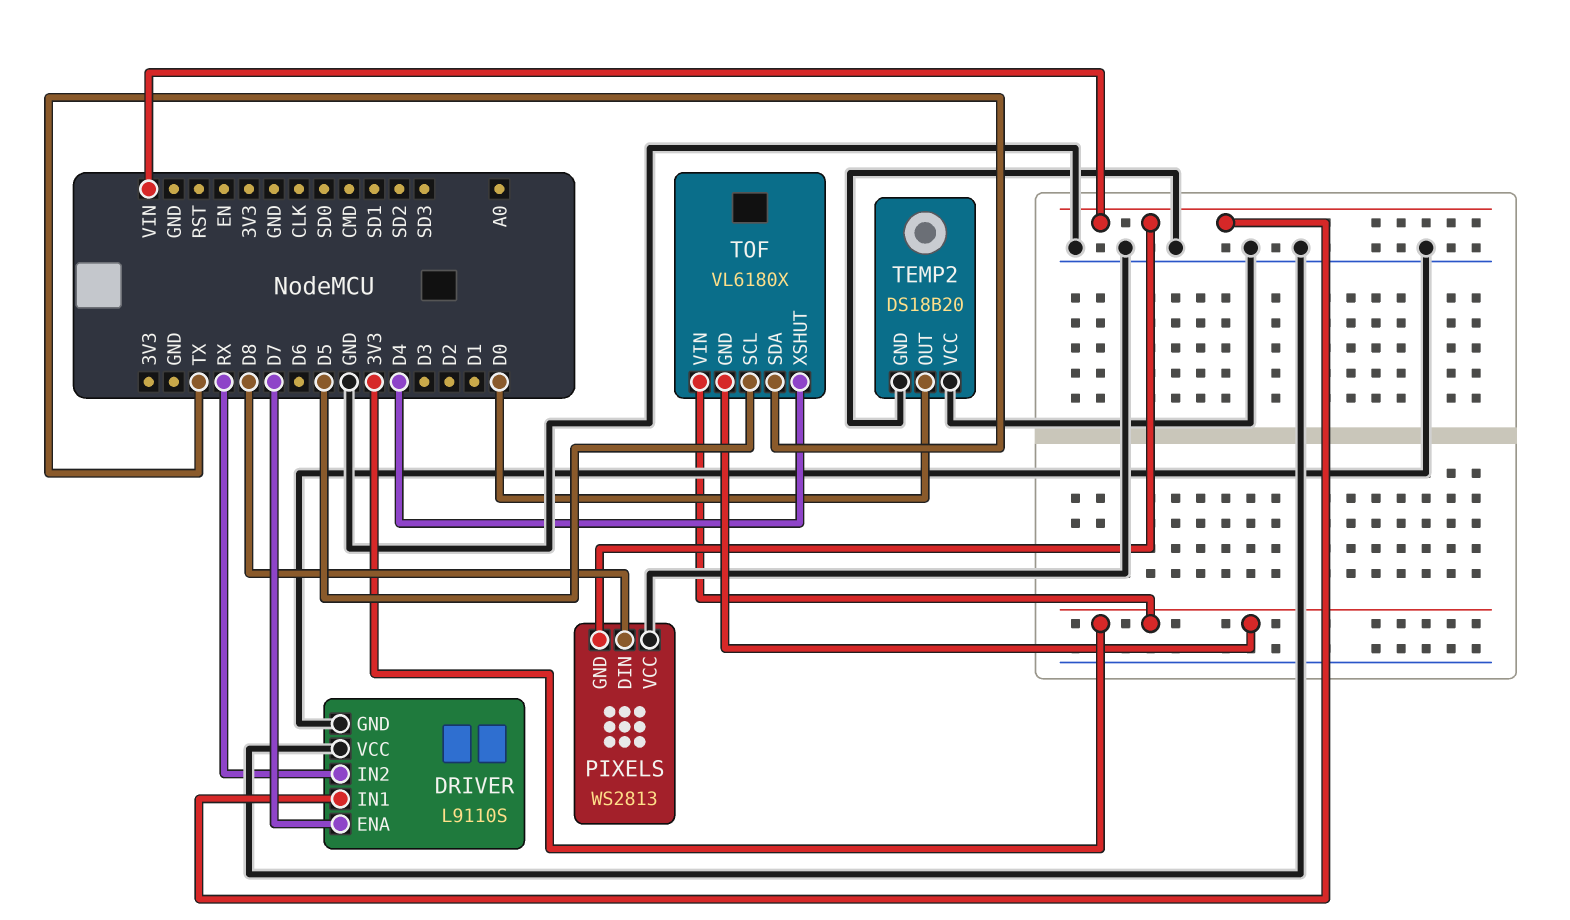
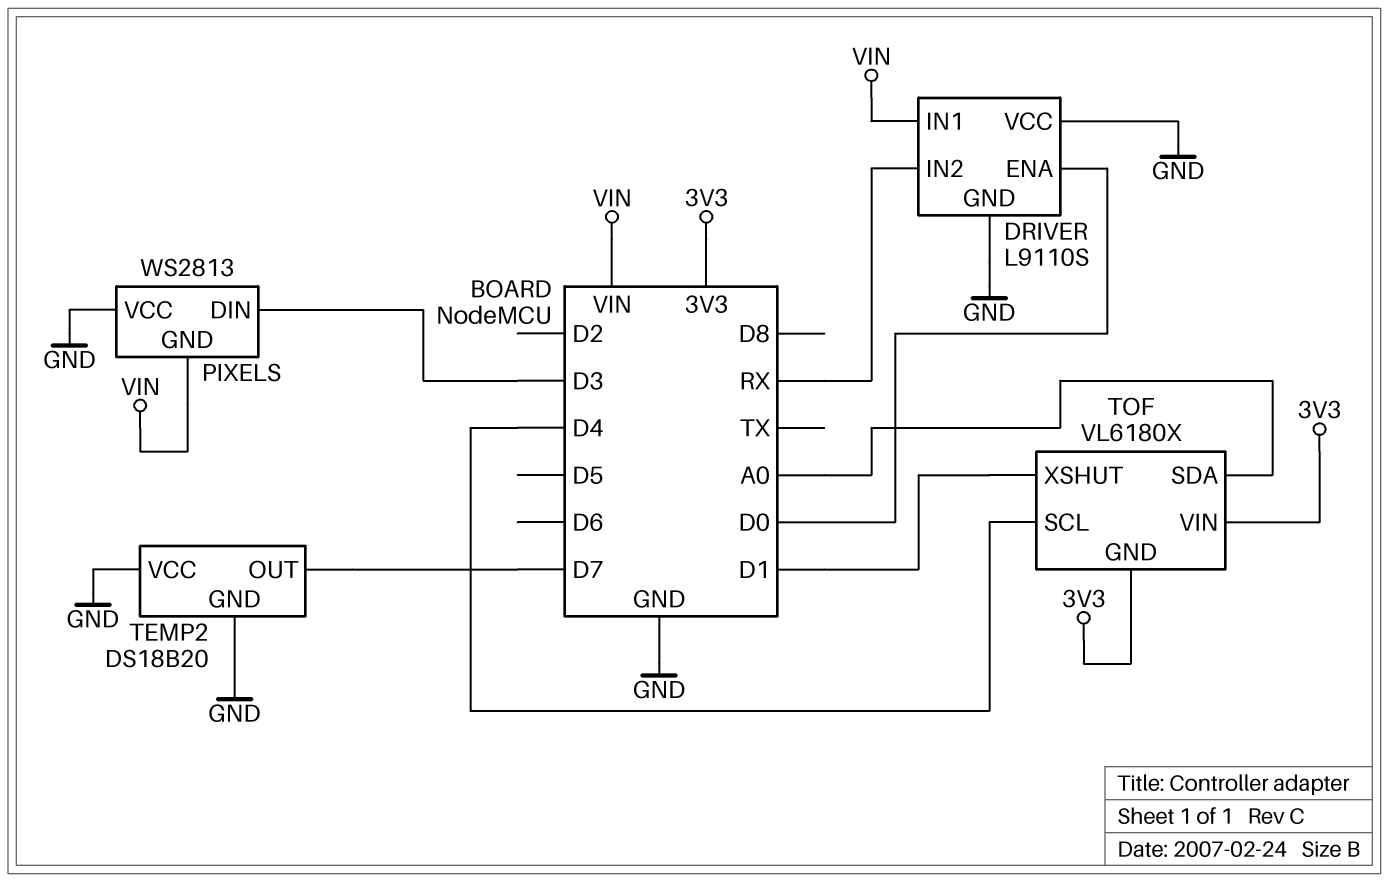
DRIVER pin ENA: D7 -> D0
PIXELS pin DIN: D8 -> D3
TEMP2 pin OUT: D0 -> D7
TOF pin SCL: D5 -> D4
TOF pin SDA: TX -> A0
TOF pin XSHUT: D4 -> D1

